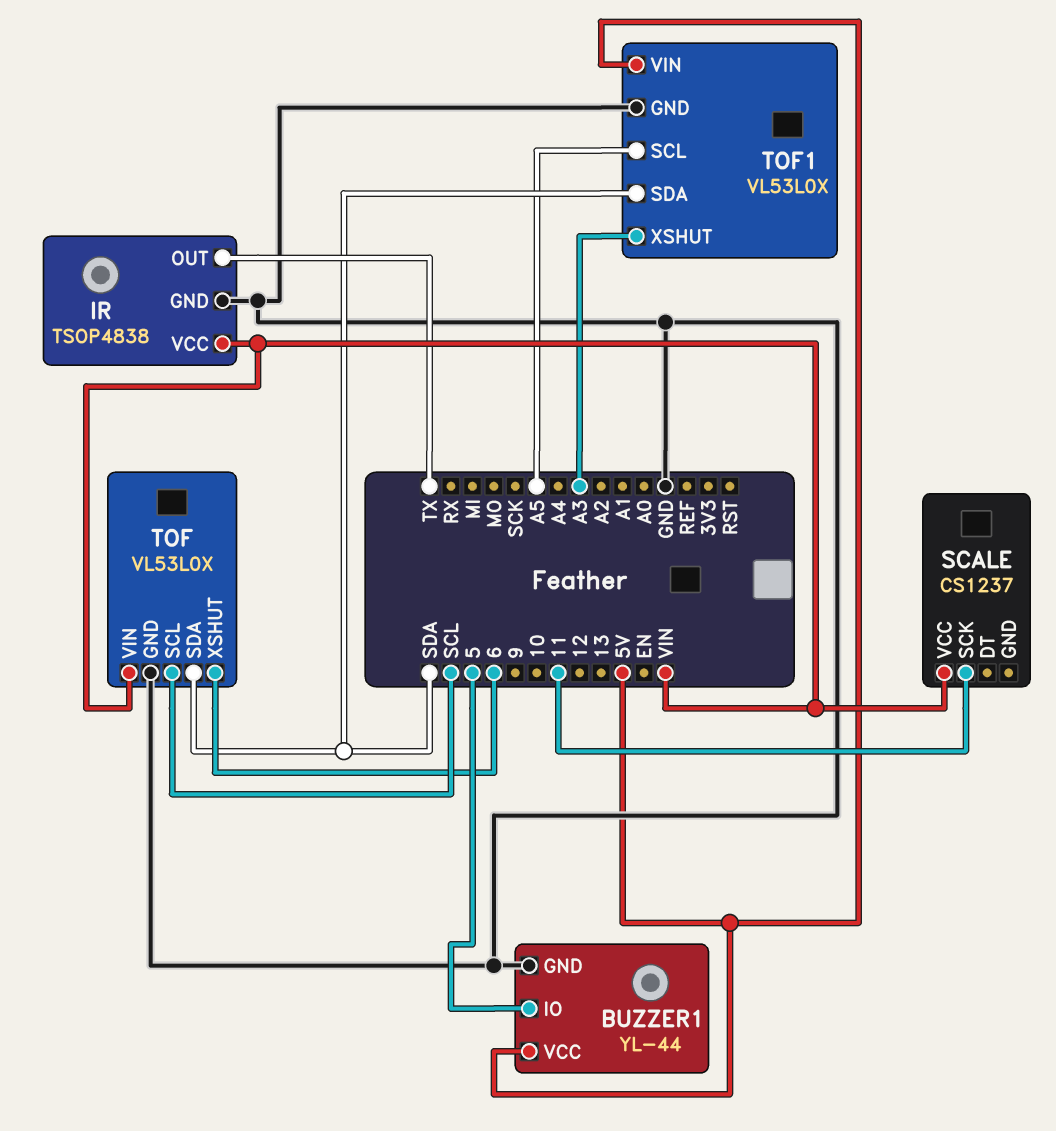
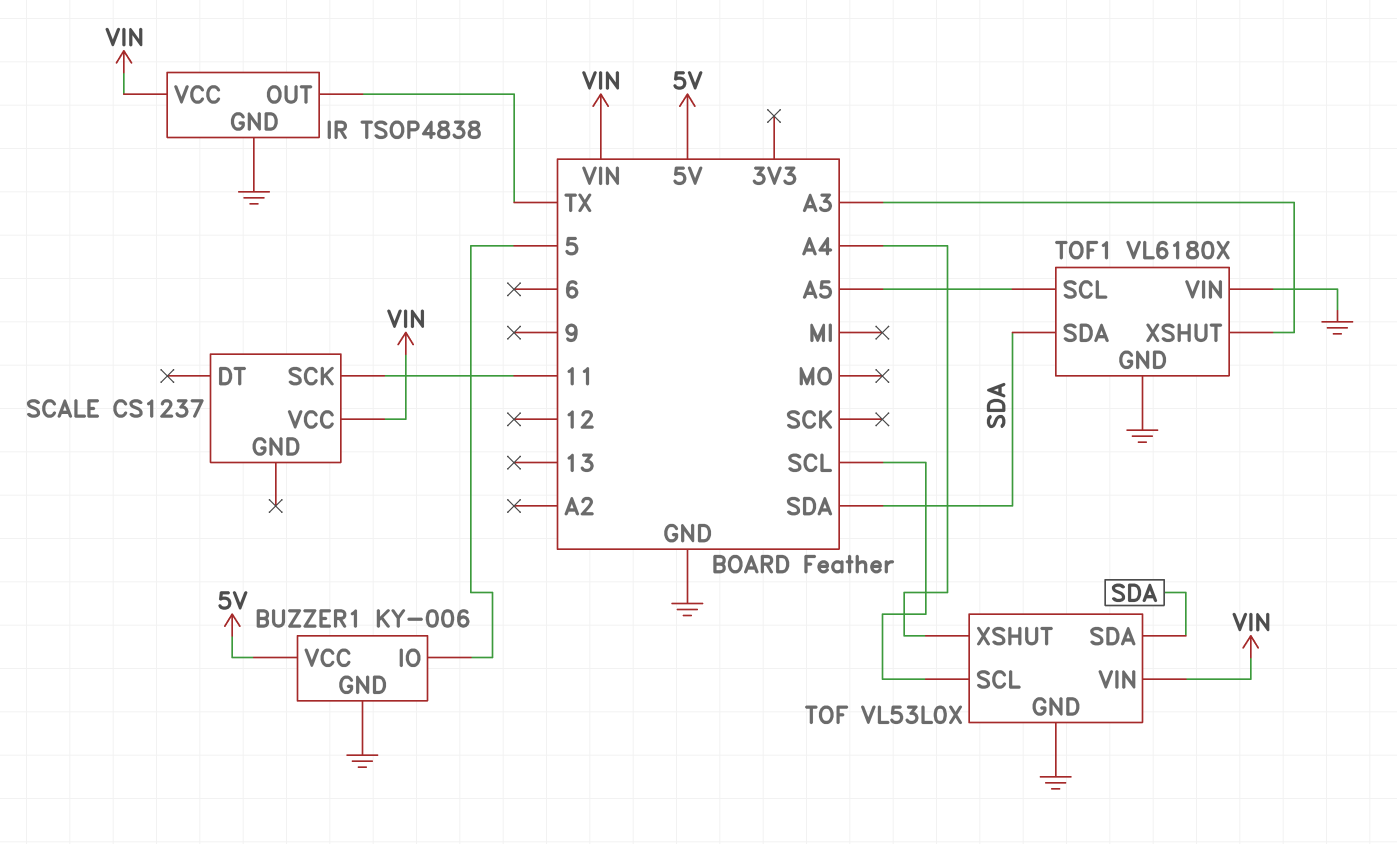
BUZZER1: YL-44 -> KY-006
TOF pin XSHUT: 6 -> A4
TOF1: VL53L0X -> VL6180X
TOF1 pin VIN: 5V -> GND

